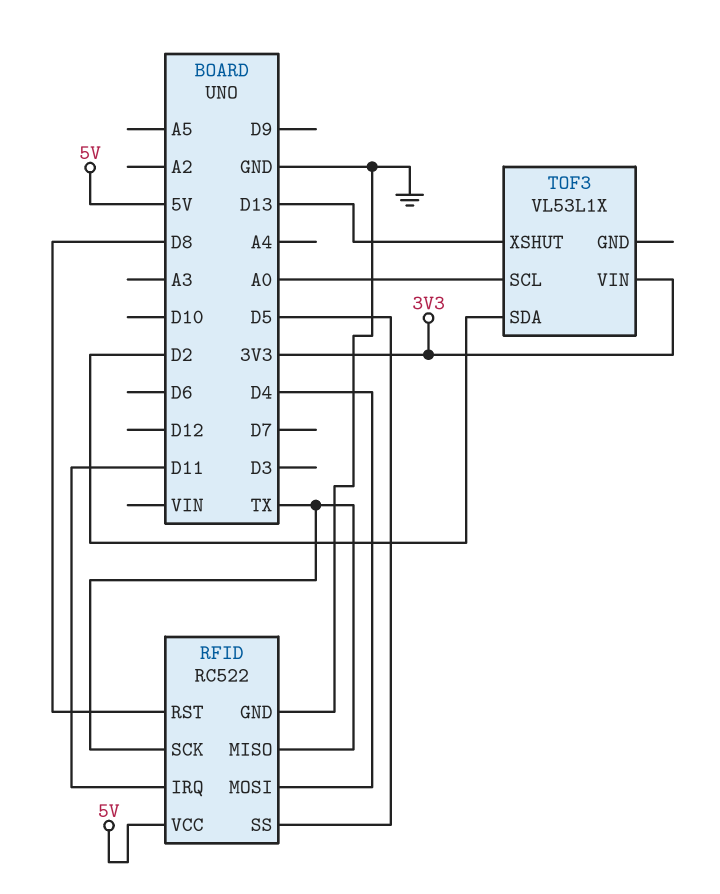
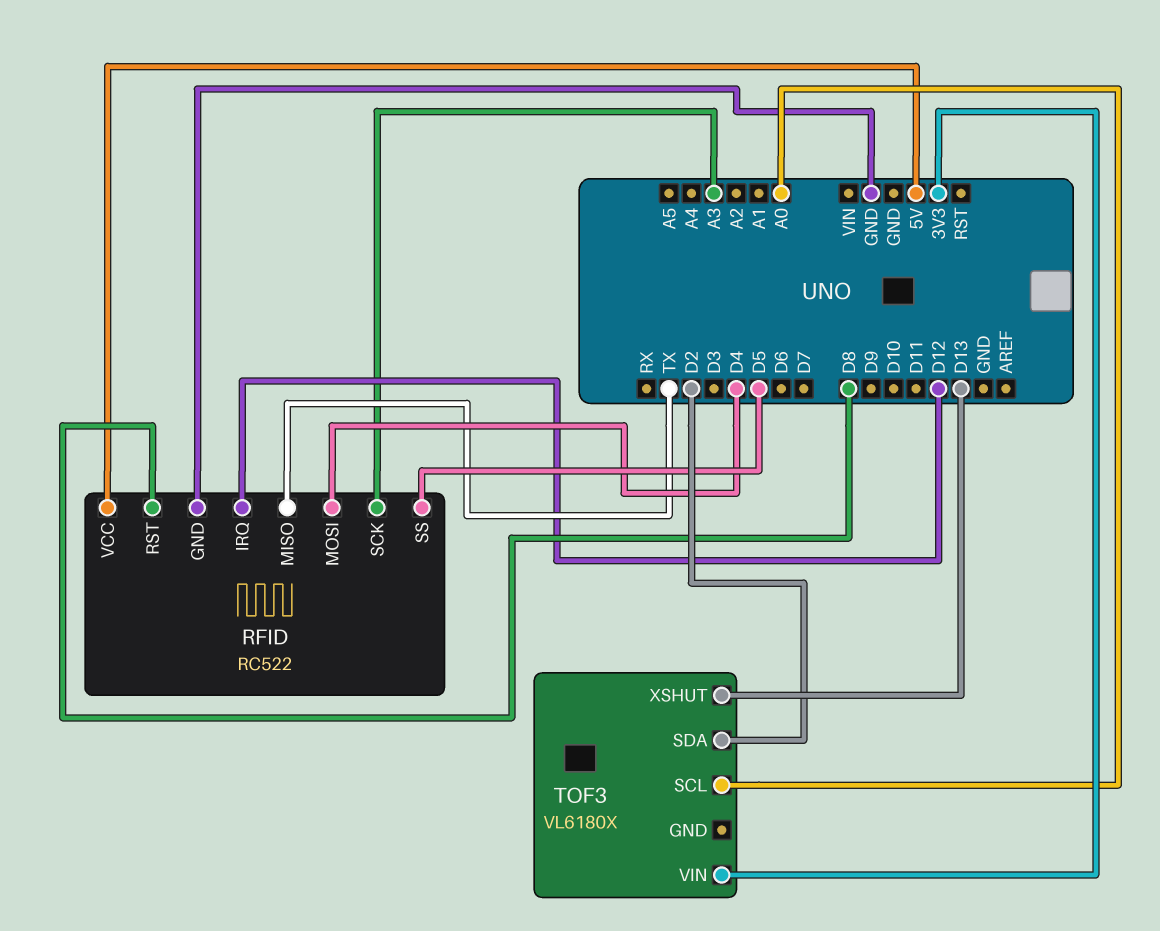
RFID pin IRQ: D11 -> D12
RFID pin SCK: TX -> A3
TOF3: VL53L1X -> VL6180X

